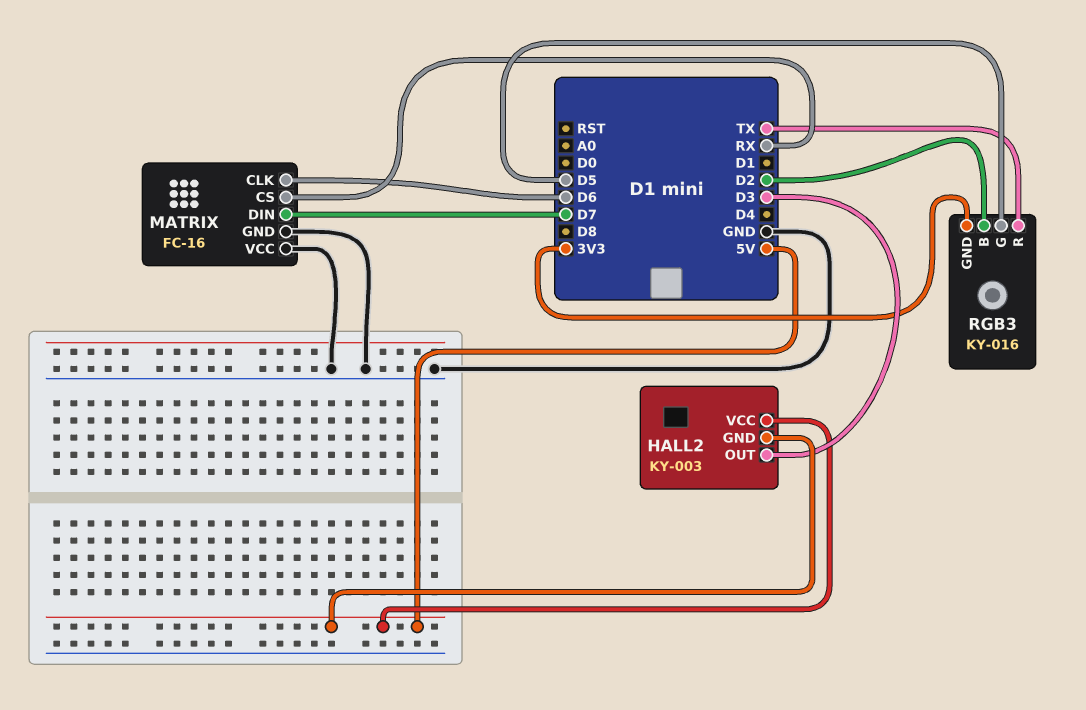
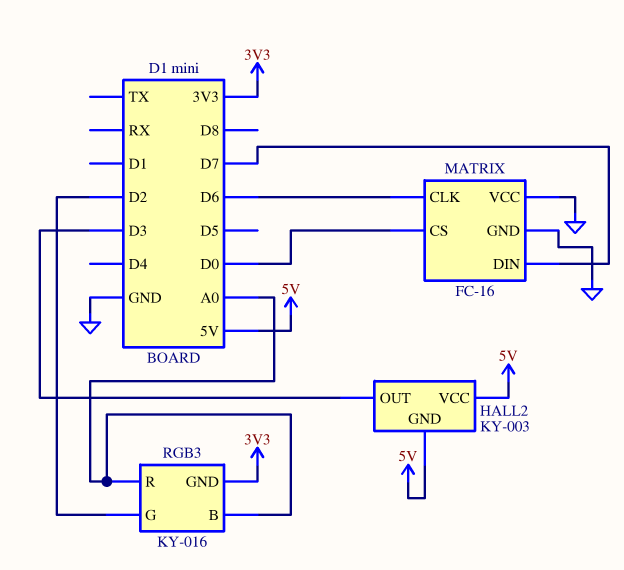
MATRIX pin CS: RX -> D0
RGB3 pin B: D2 -> A0
RGB3 pin G: D5 -> D2
RGB3 pin R: TX -> A0

